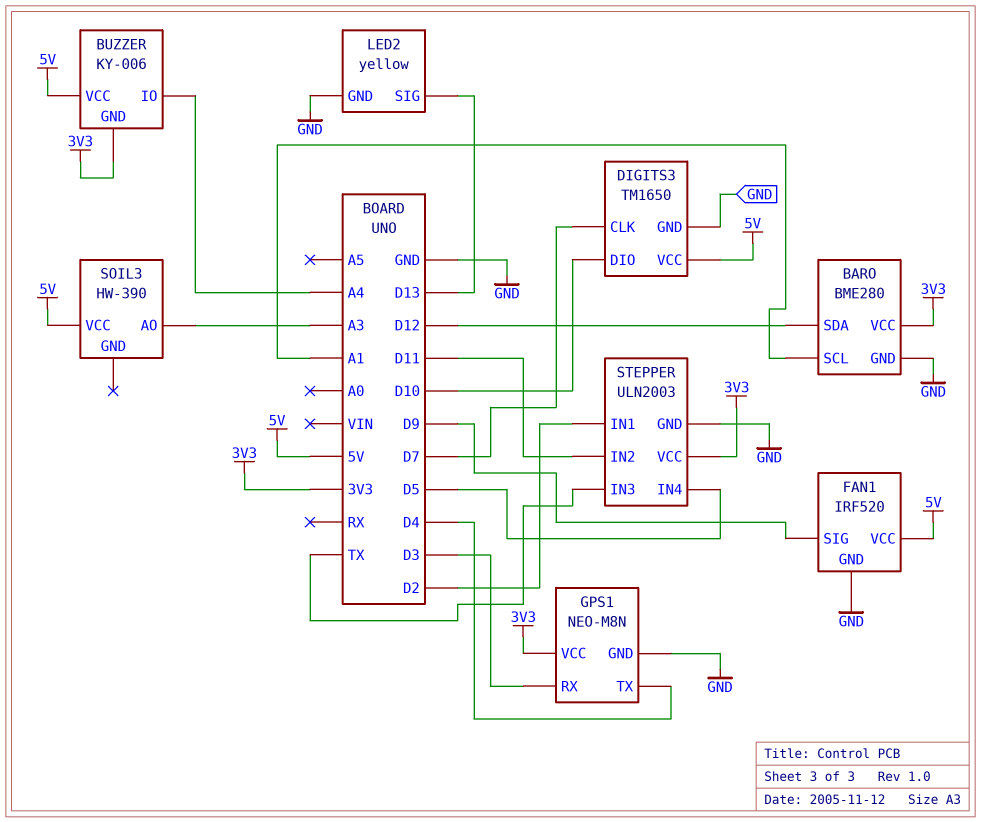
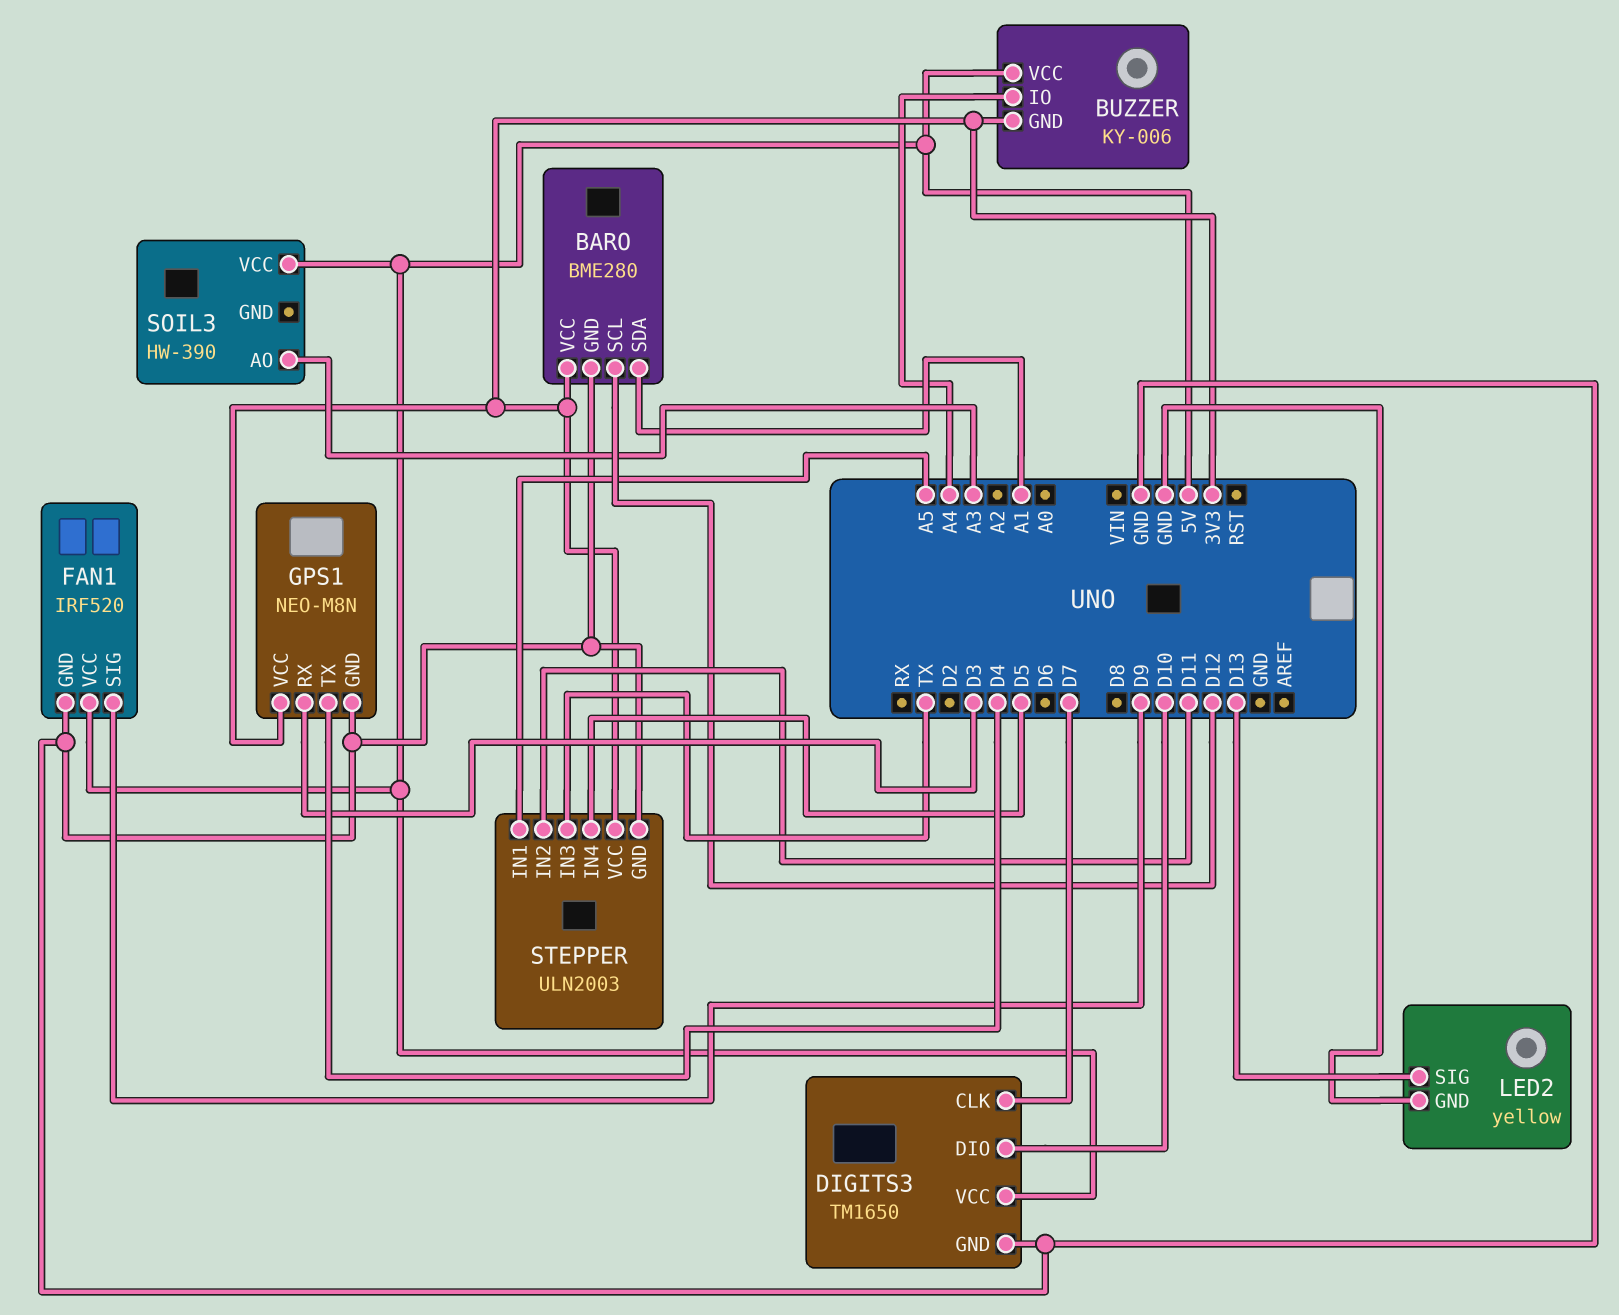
BARO pin SCL: A1 -> D12
BARO pin SDA: D12 -> A1
STEPPER pin IN1: D2 -> A5

